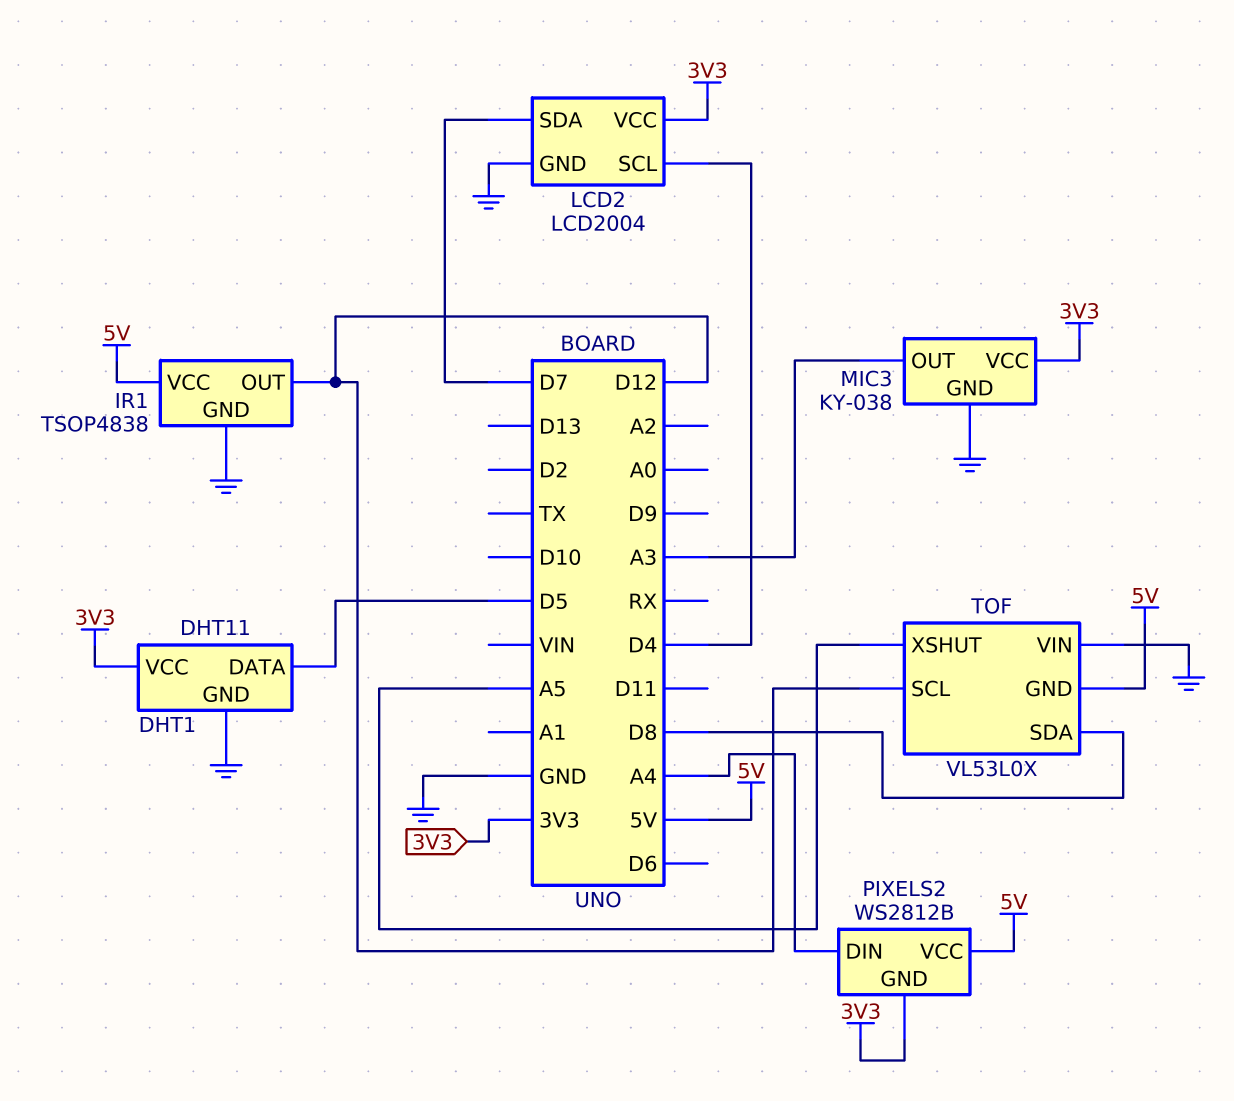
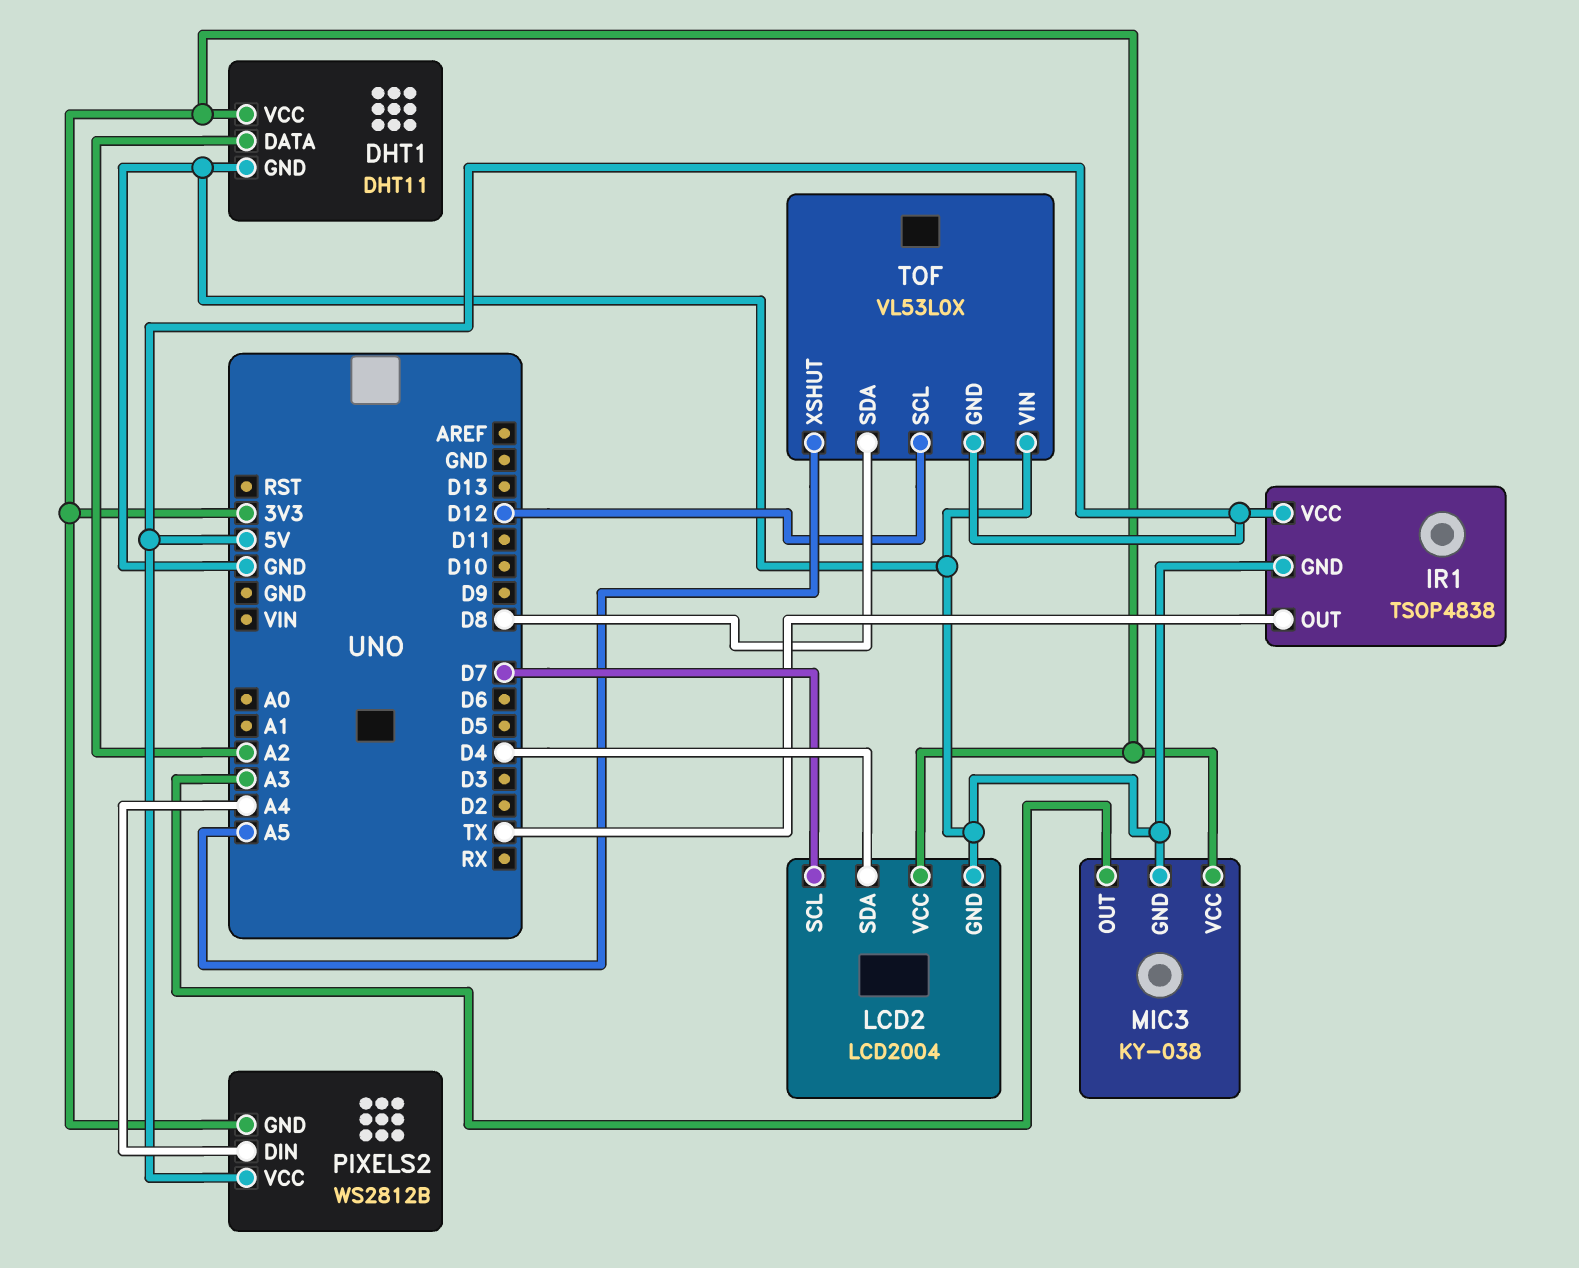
DHT1 pin DATA: D5 -> A2
IR1 pin OUT: D12 -> TX
LCD2 pin SCL: D4 -> D7
LCD2 pin SDA: D7 -> D4

